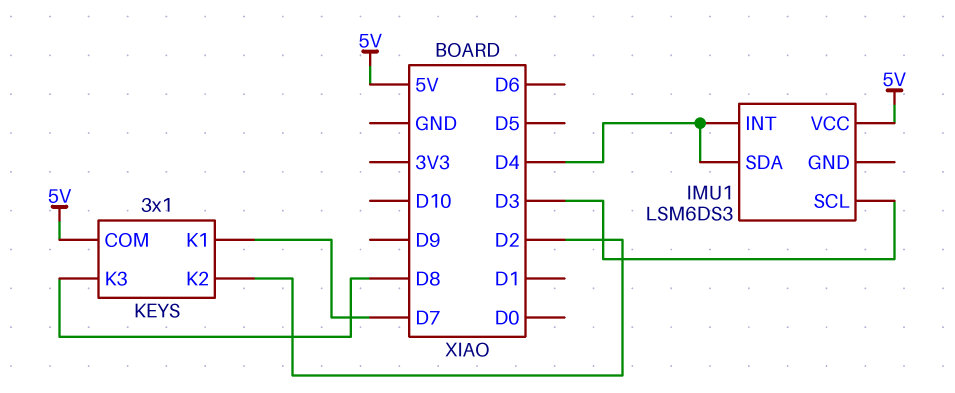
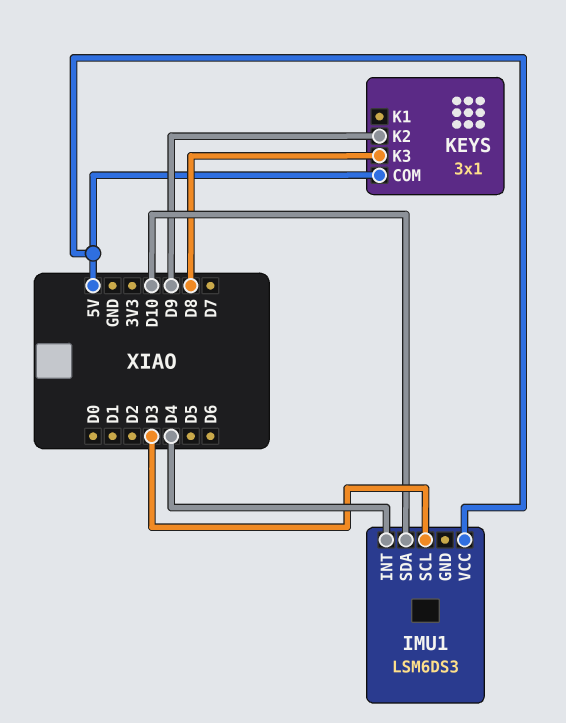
IMU1 pin SDA: D4 -> D10
KEYS pin K1: D7 -> none
KEYS pin K2: D2 -> D9

